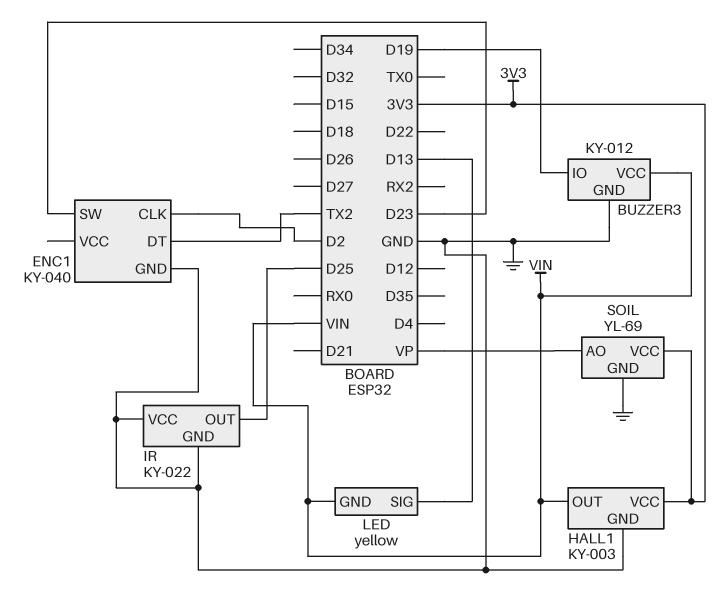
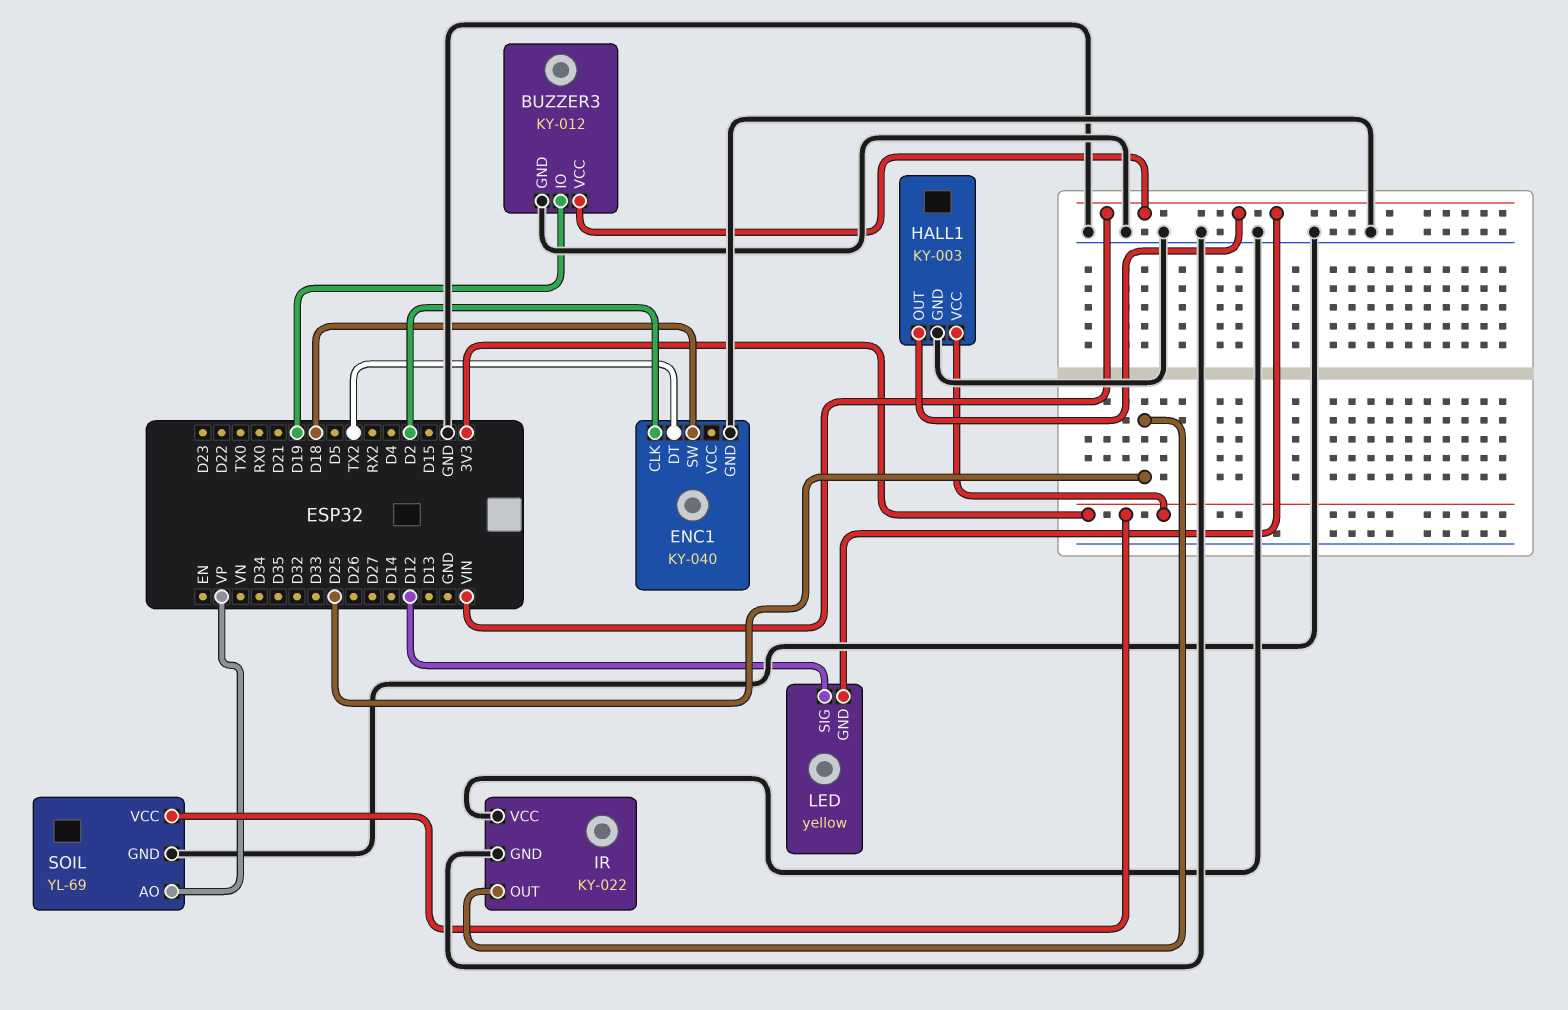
ENC1 pin SW: D23 -> D18
LED pin SIG: D13 -> D12

